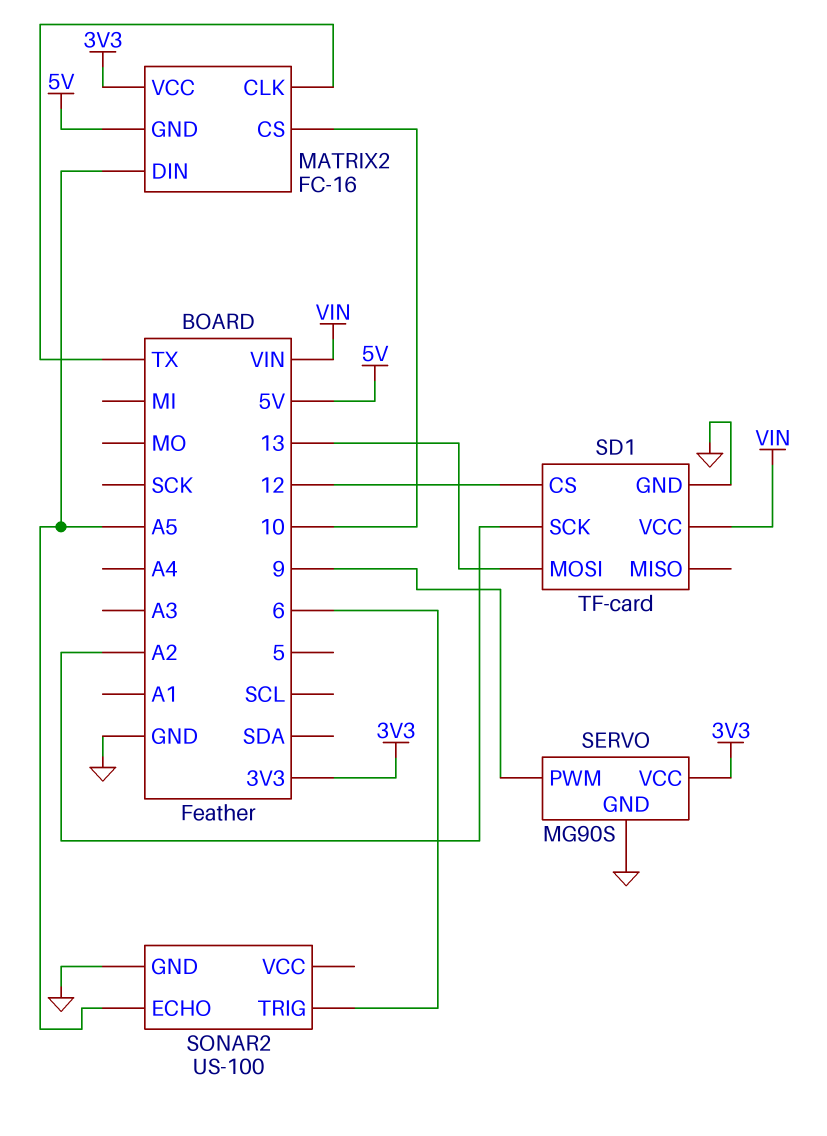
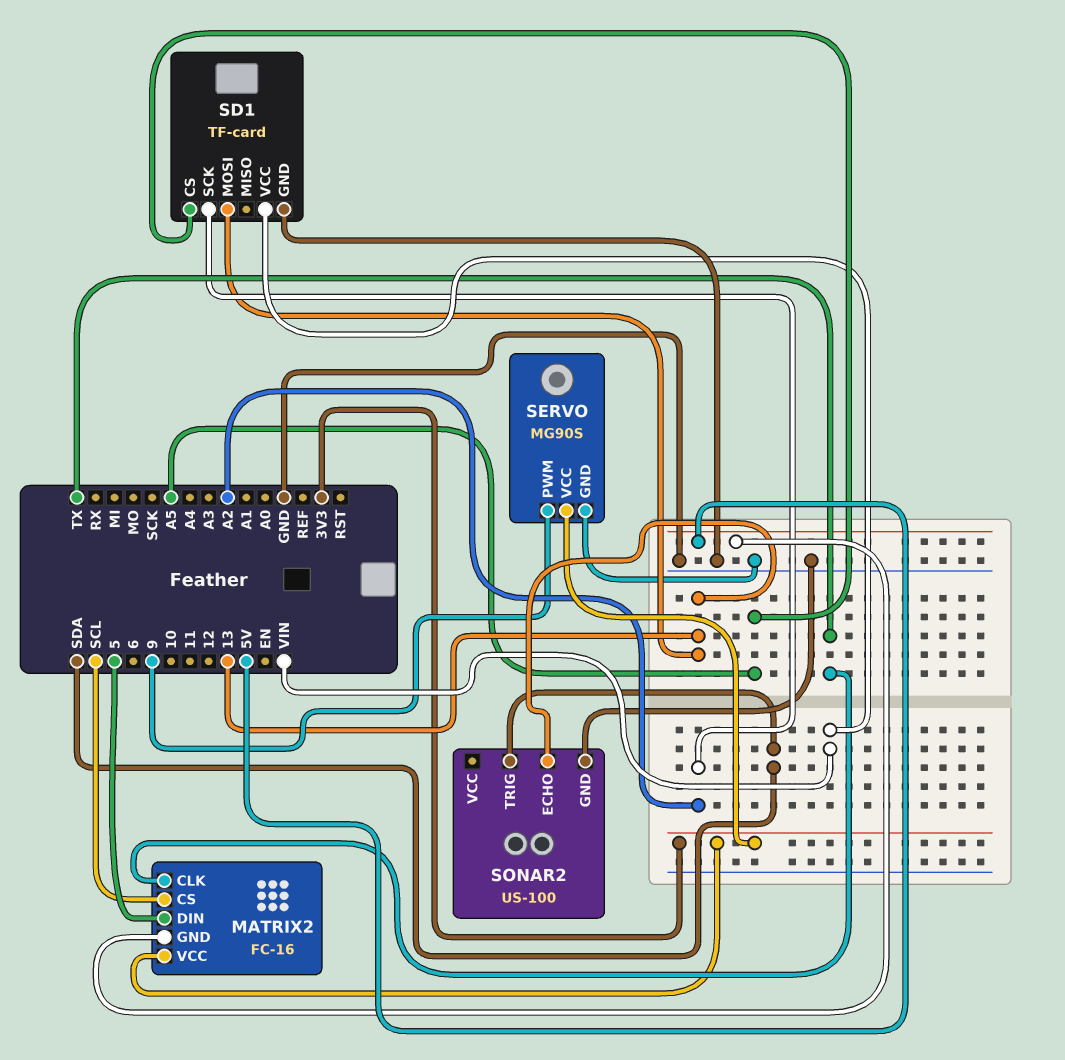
MATRIX2 pin CS: 10 -> SCL
MATRIX2 pin DIN: A5 -> 5
SD1 pin CS: 12 -> A5
SONAR2 pin ECHO: A5 -> 13
SONAR2 pin TRIG: 6 -> SDA

